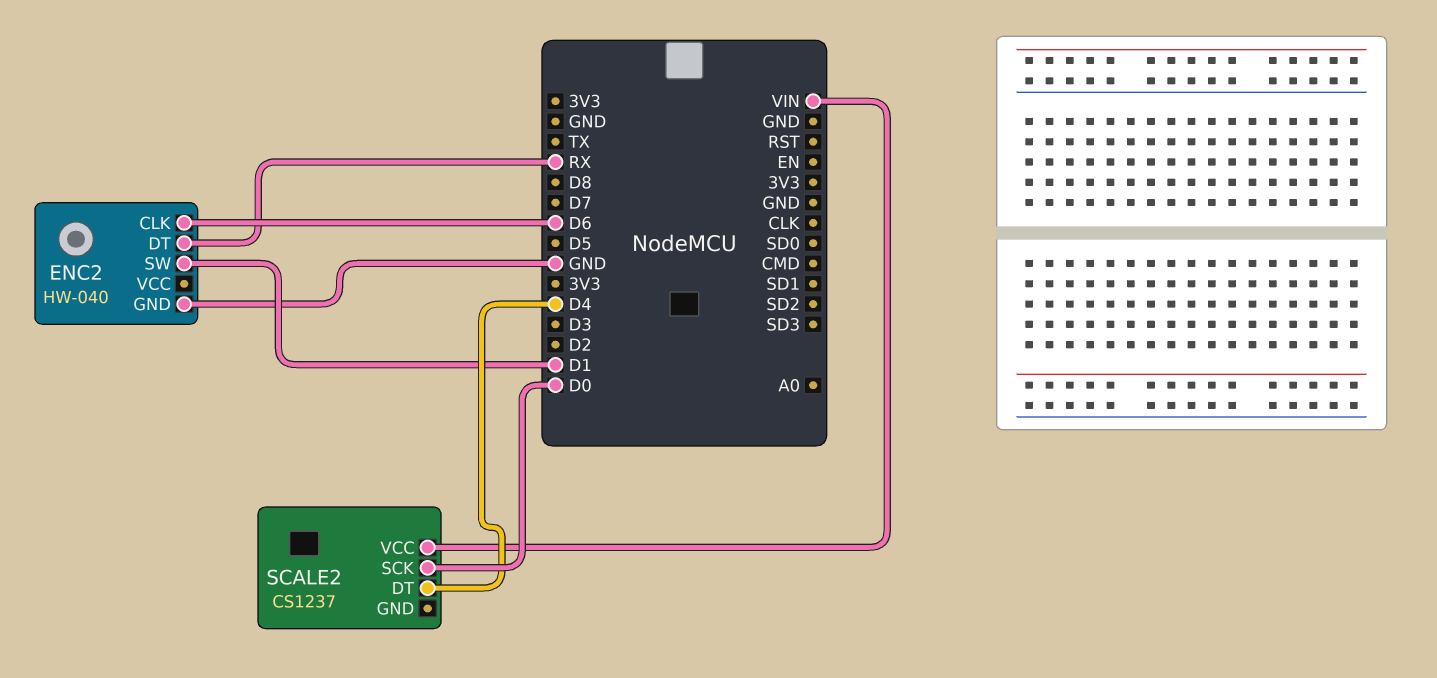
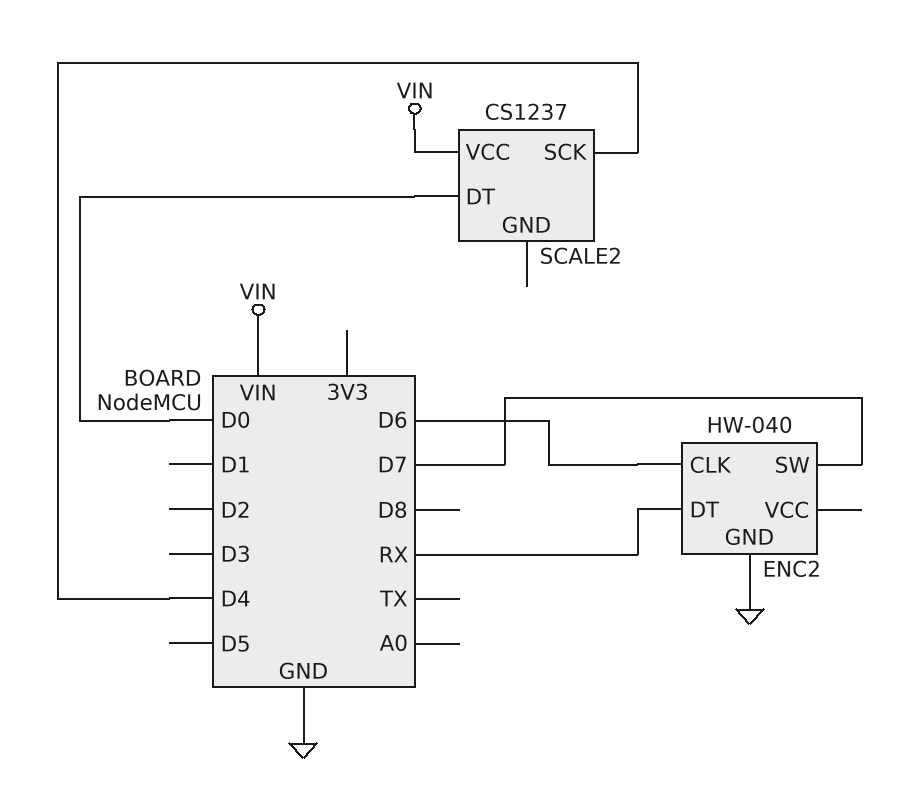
ENC2 pin SW: D1 -> D7
SCALE2 pin DT: D4 -> D0
SCALE2 pin SCK: D0 -> D4

